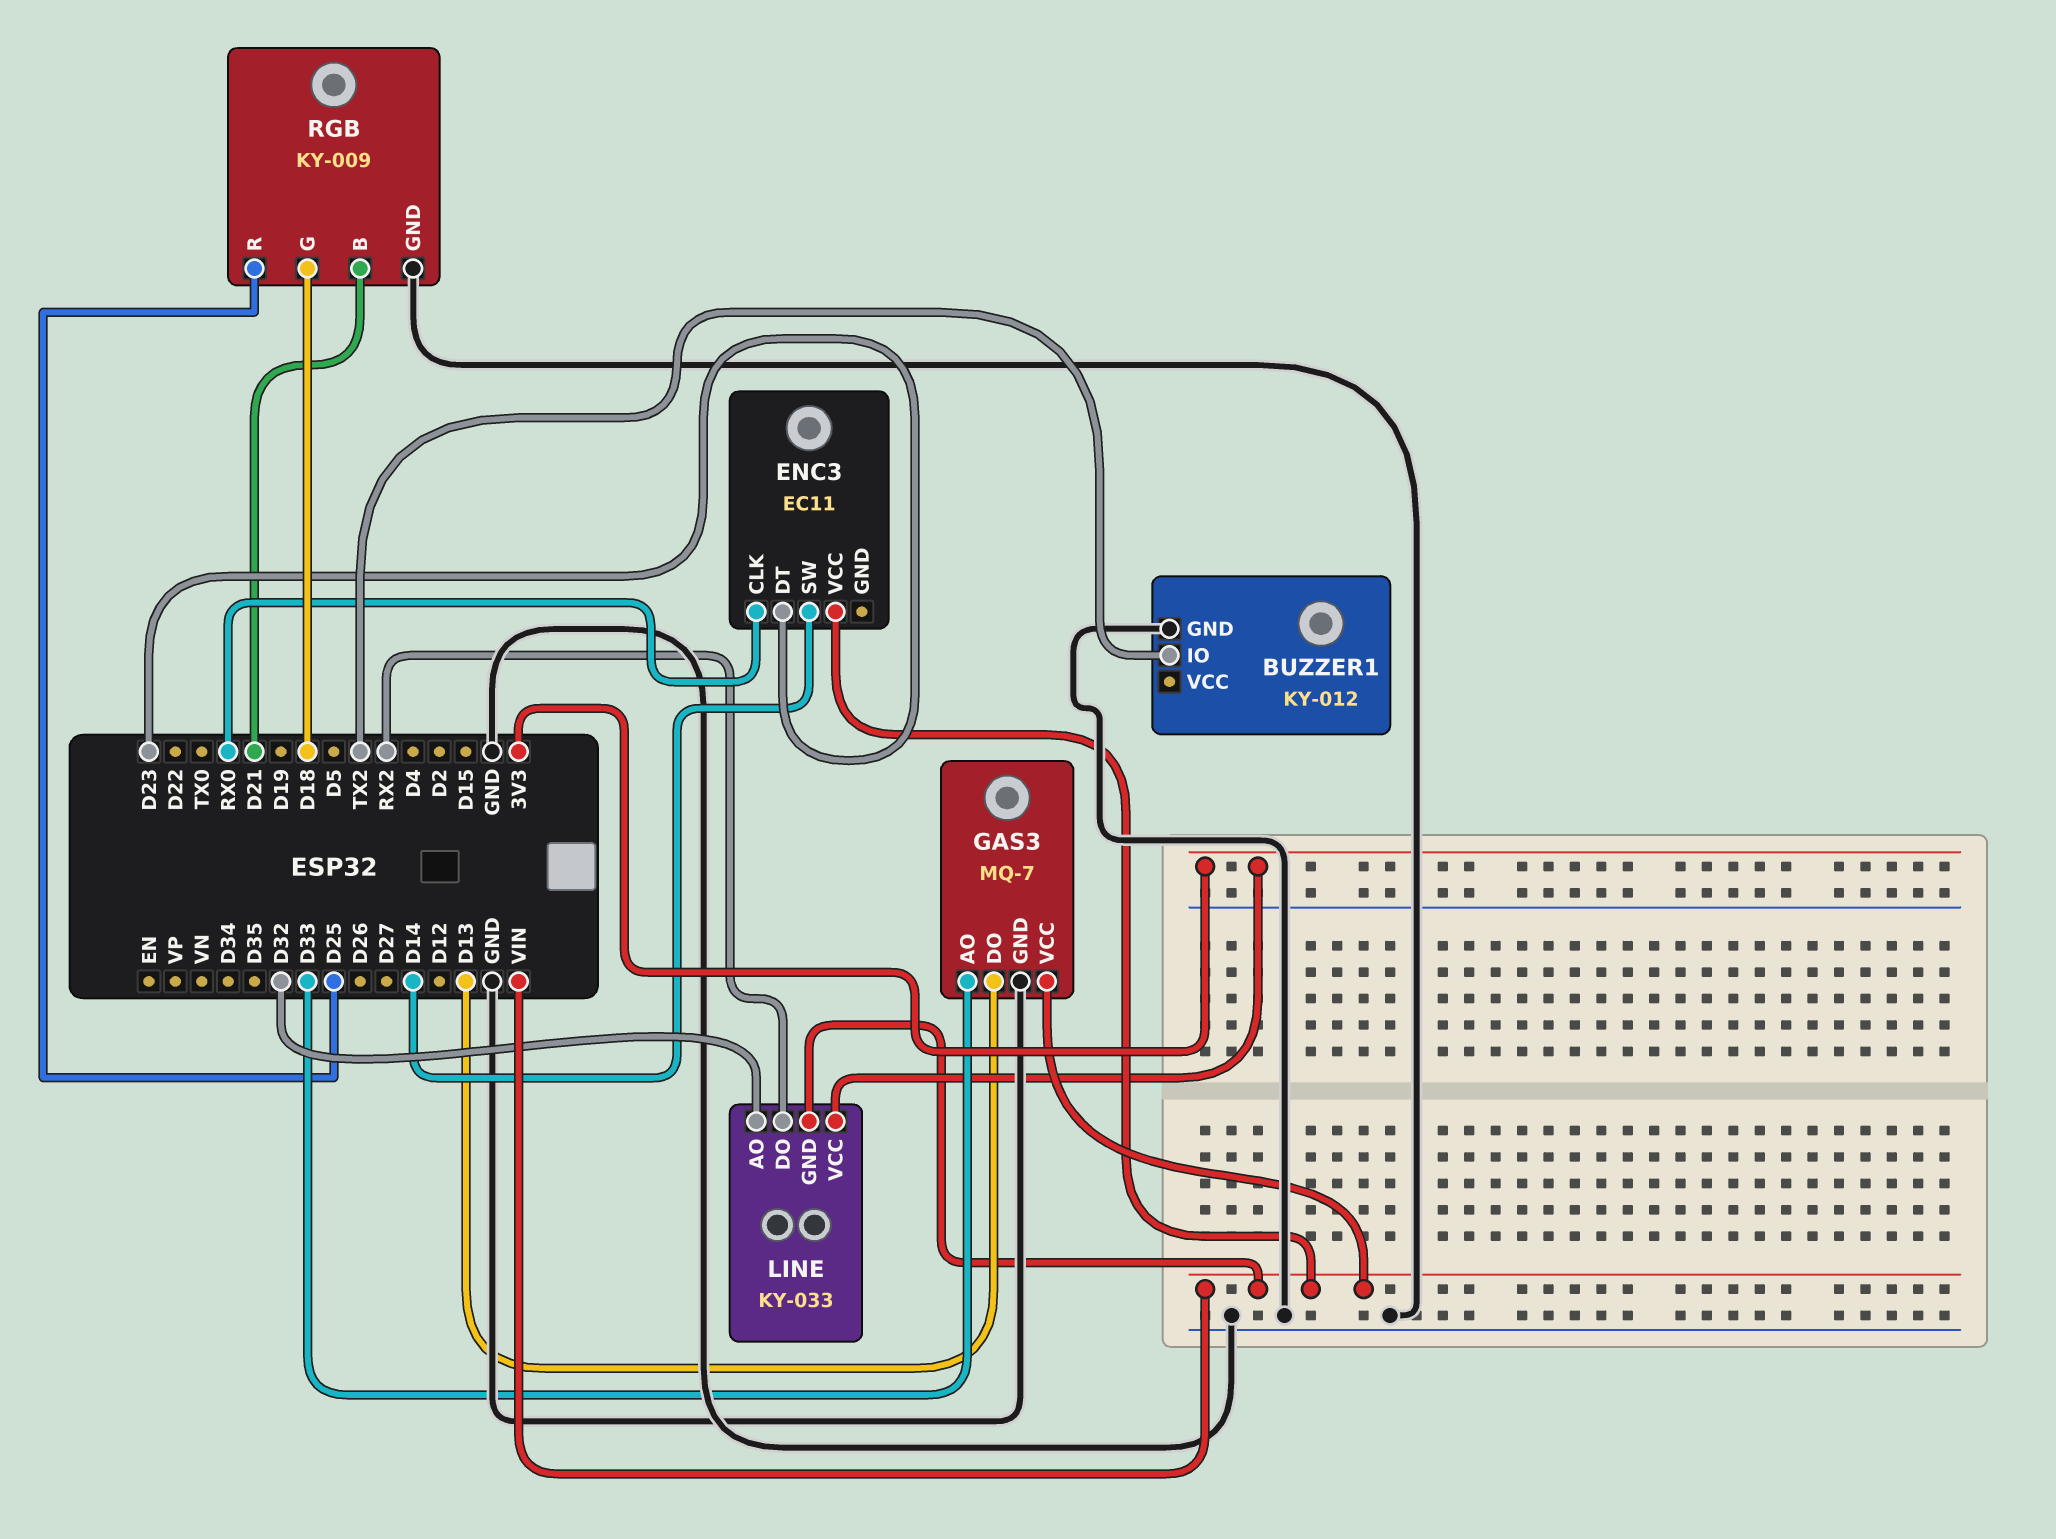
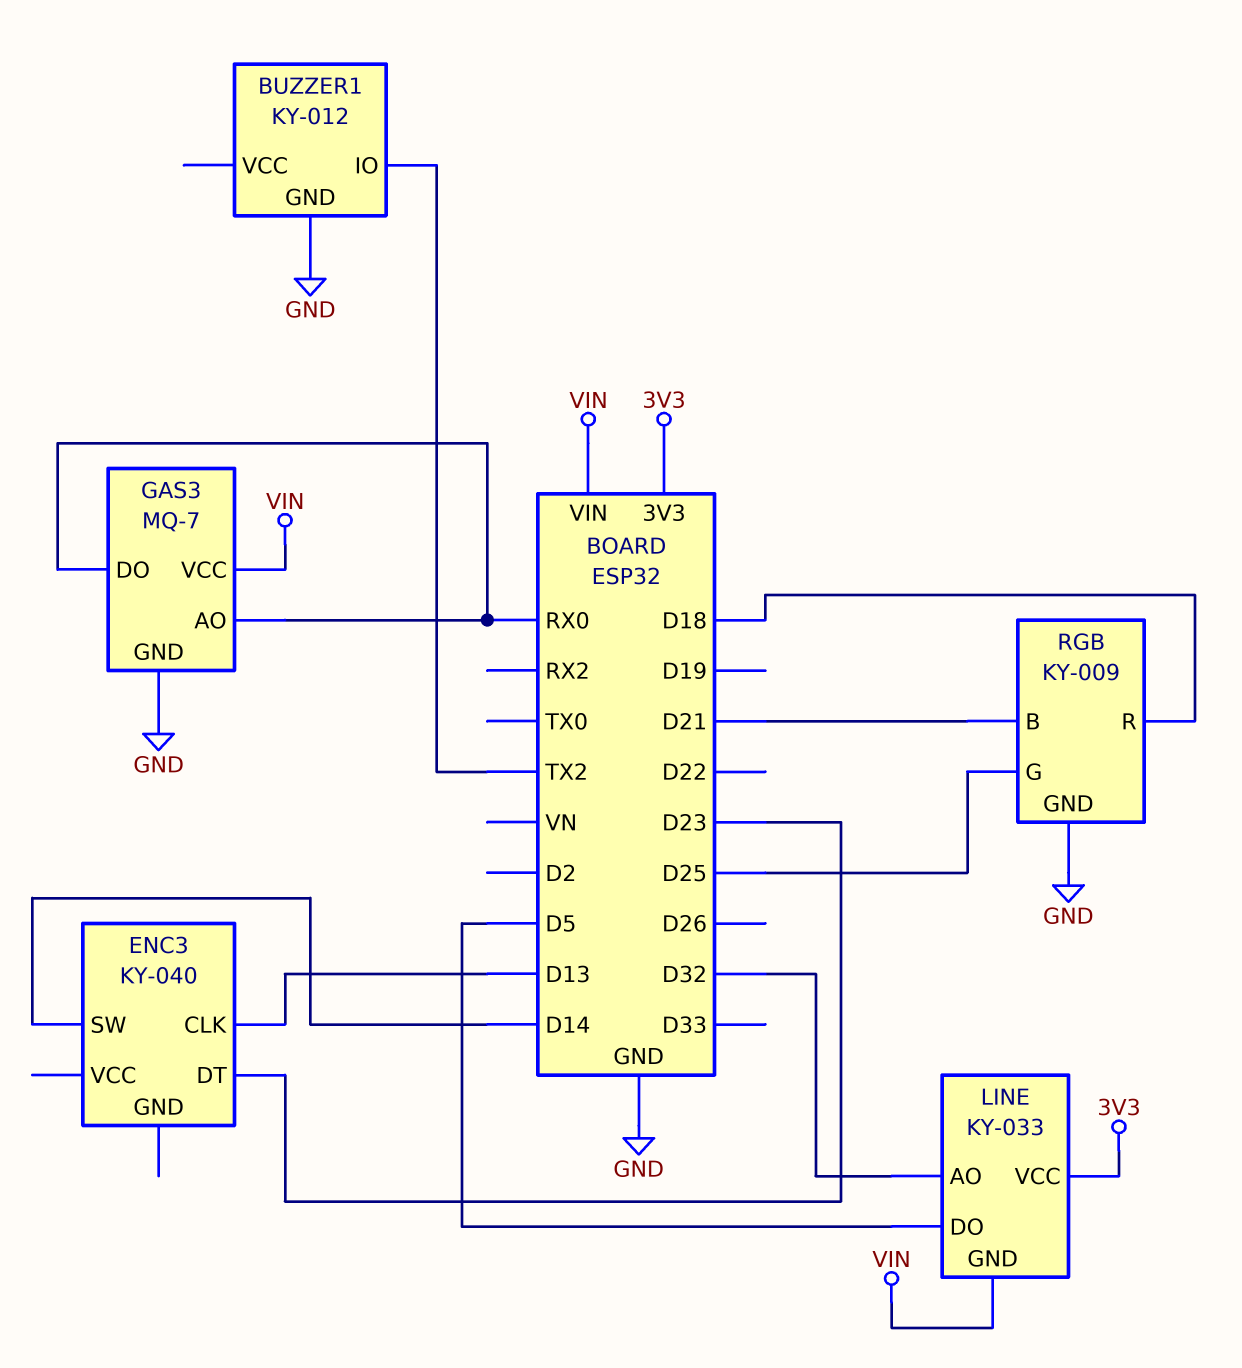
ENC3: EC11 -> KY-040
ENC3 pin CLK: RX0 -> D13
ENC3 pin VCC: VIN -> none
GAS3 pin AO: D33 -> RX0
GAS3 pin DO: D13 -> RX0
LINE pin DO: RX2 -> D5
RGB pin G: D18 -> D25
RGB pin R: D25 -> D18

